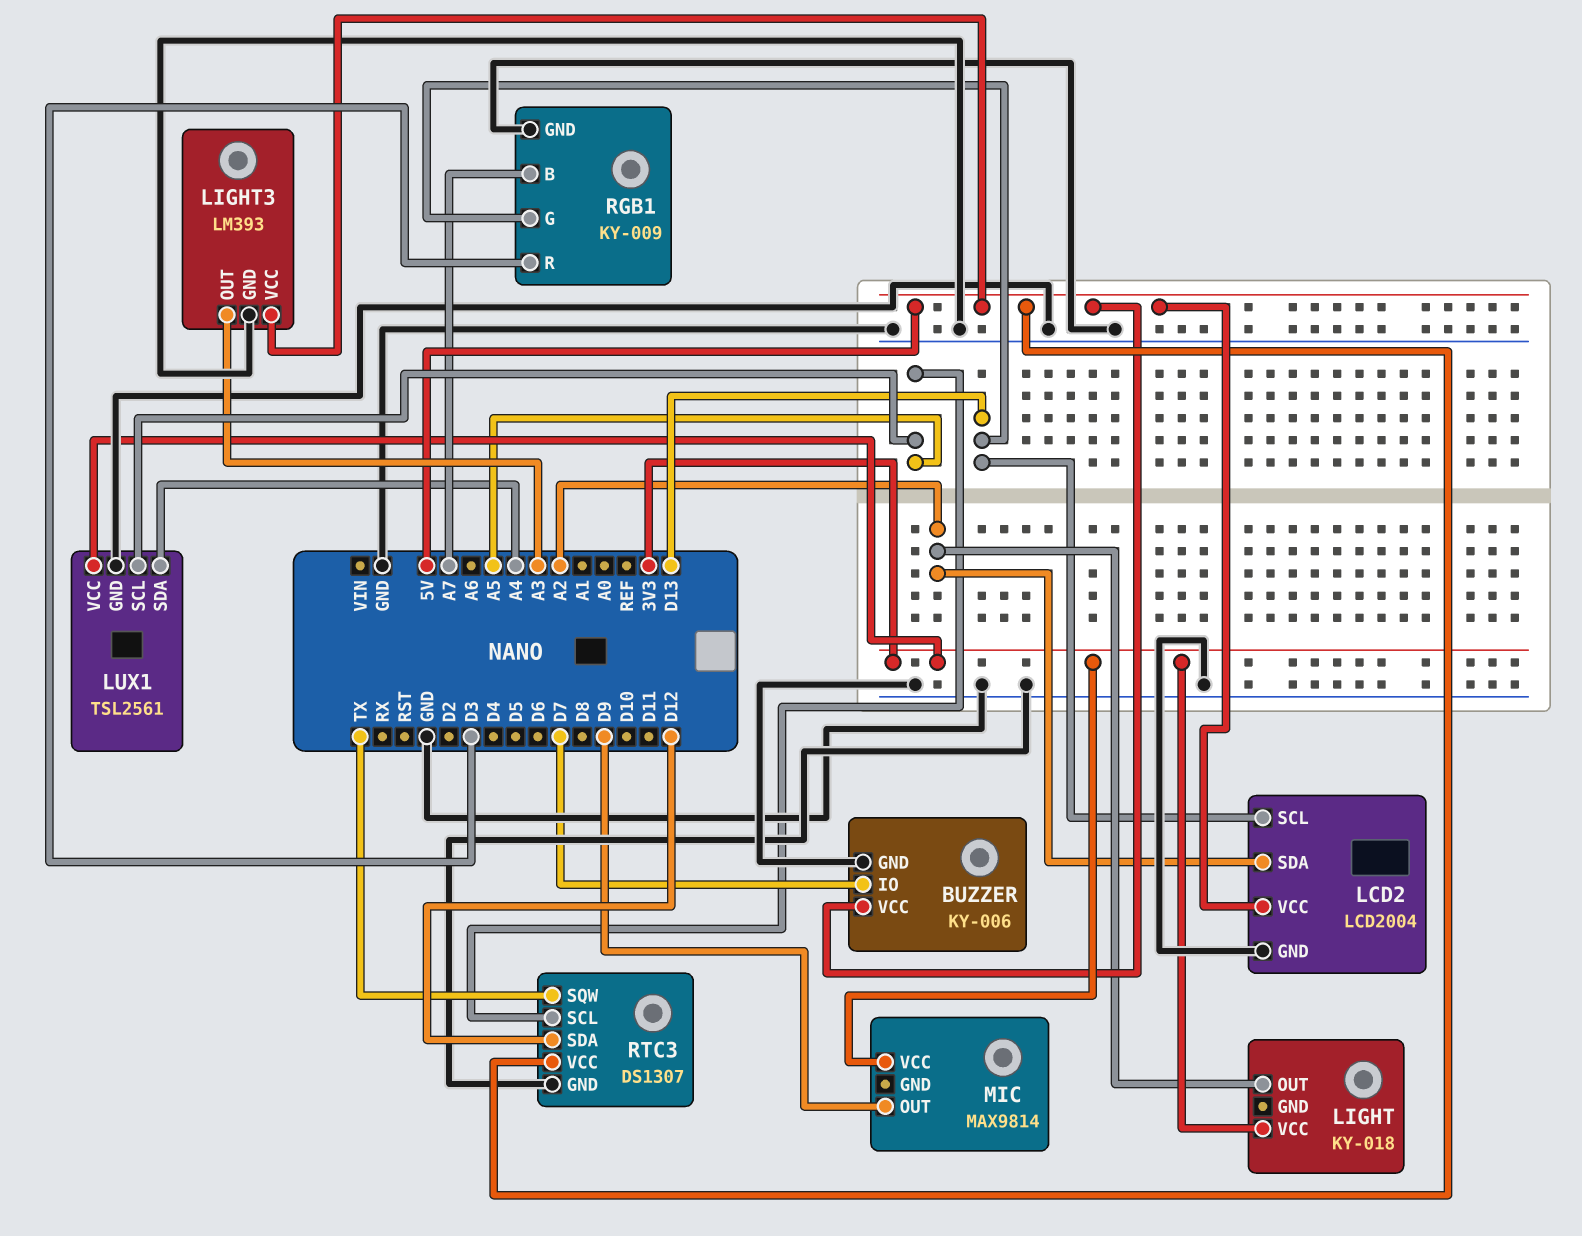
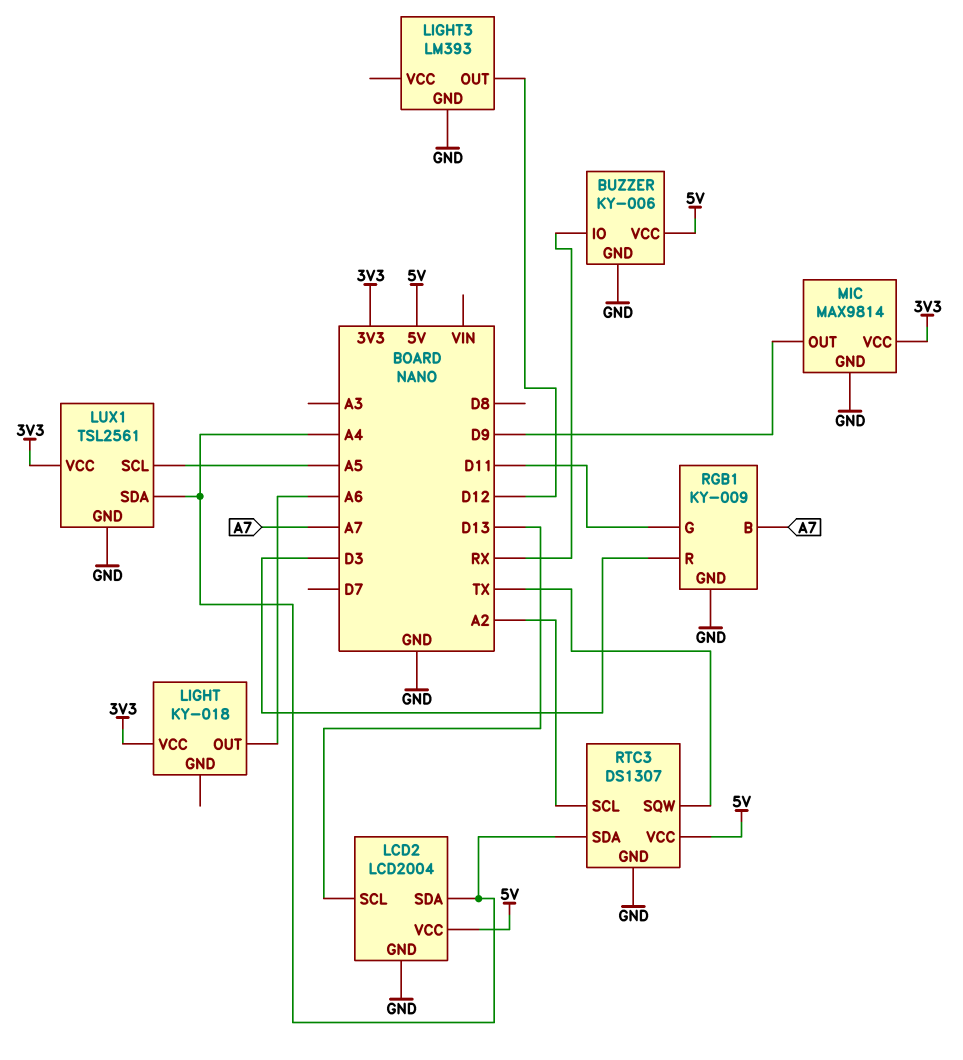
BUZZER pin IO: D7 -> RX
LCD2 pin SDA: A2 -> A4
LIGHT pin OUT: A2 -> A6
LIGHT3 pin OUT: A3 -> D12
LIGHT3 pin VCC: 5V -> none
MIC pin GND: none -> GND
RGB1 pin G: D13 -> D11
RTC3 pin SCL: A5 -> A2
RTC3 pin SDA: D12 -> A4

